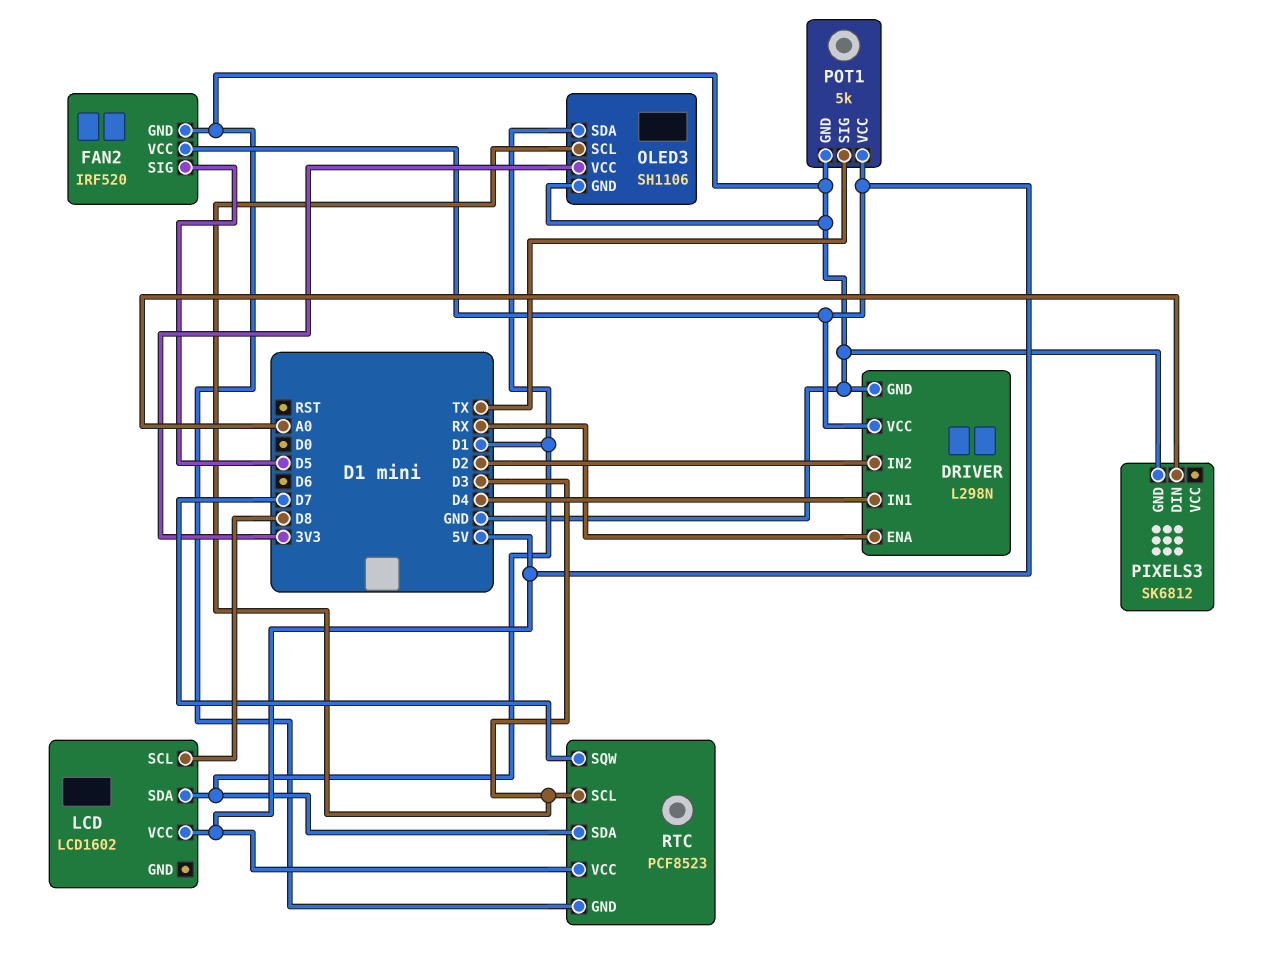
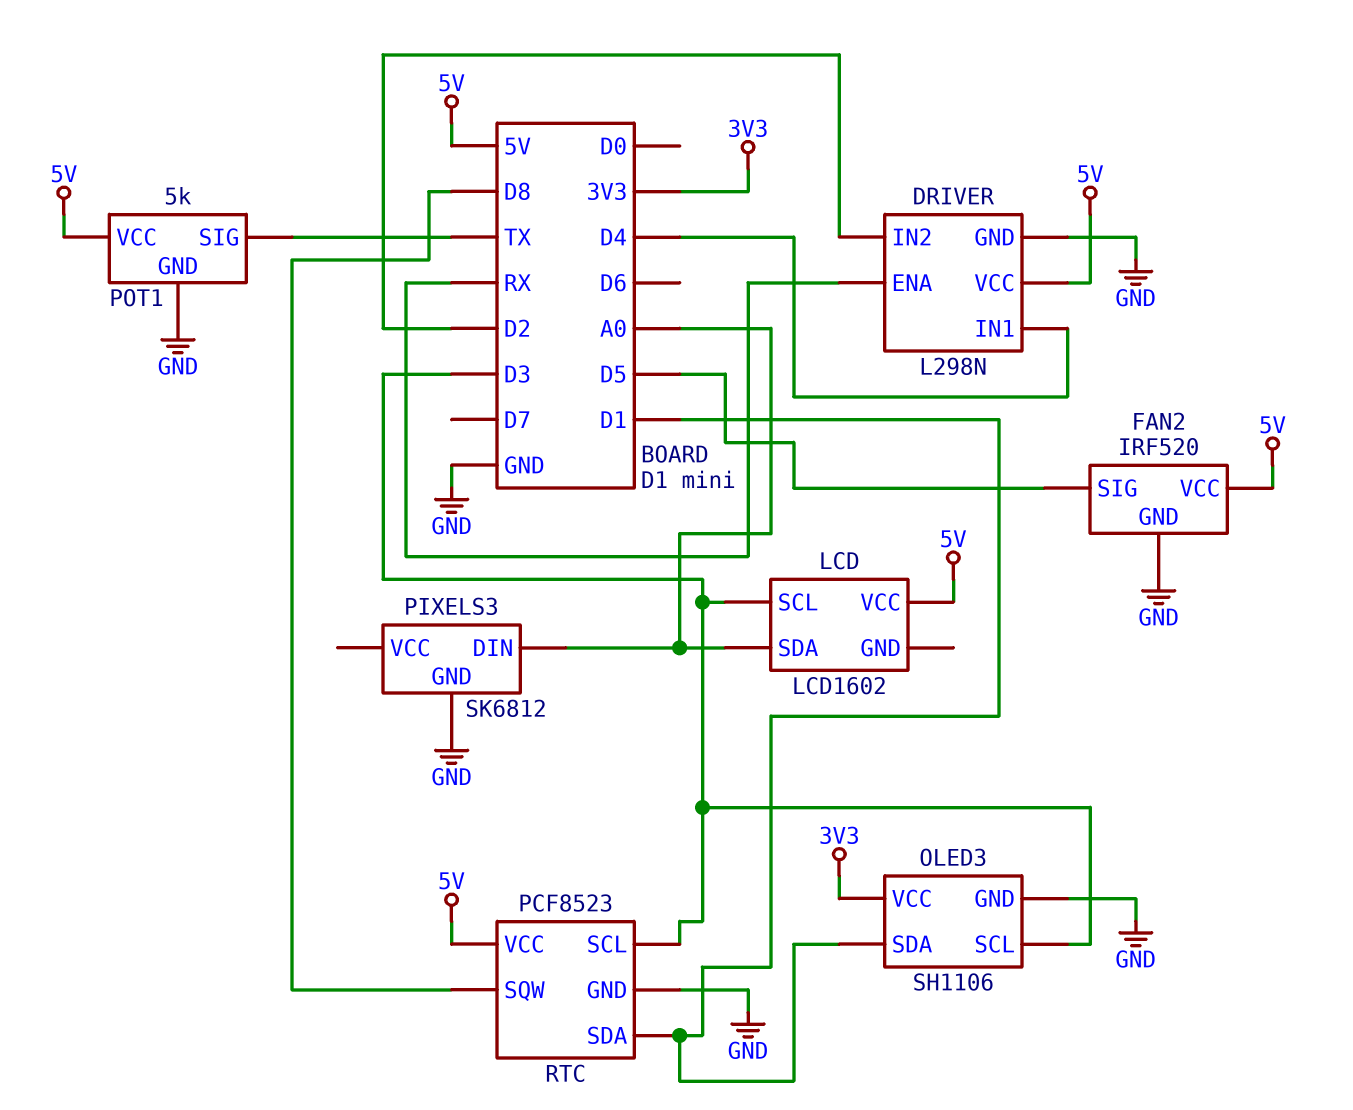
LCD pin SCL: D8 -> D3
LCD pin SDA: D1 -> A0
RTC pin SQW: D7 -> D8

